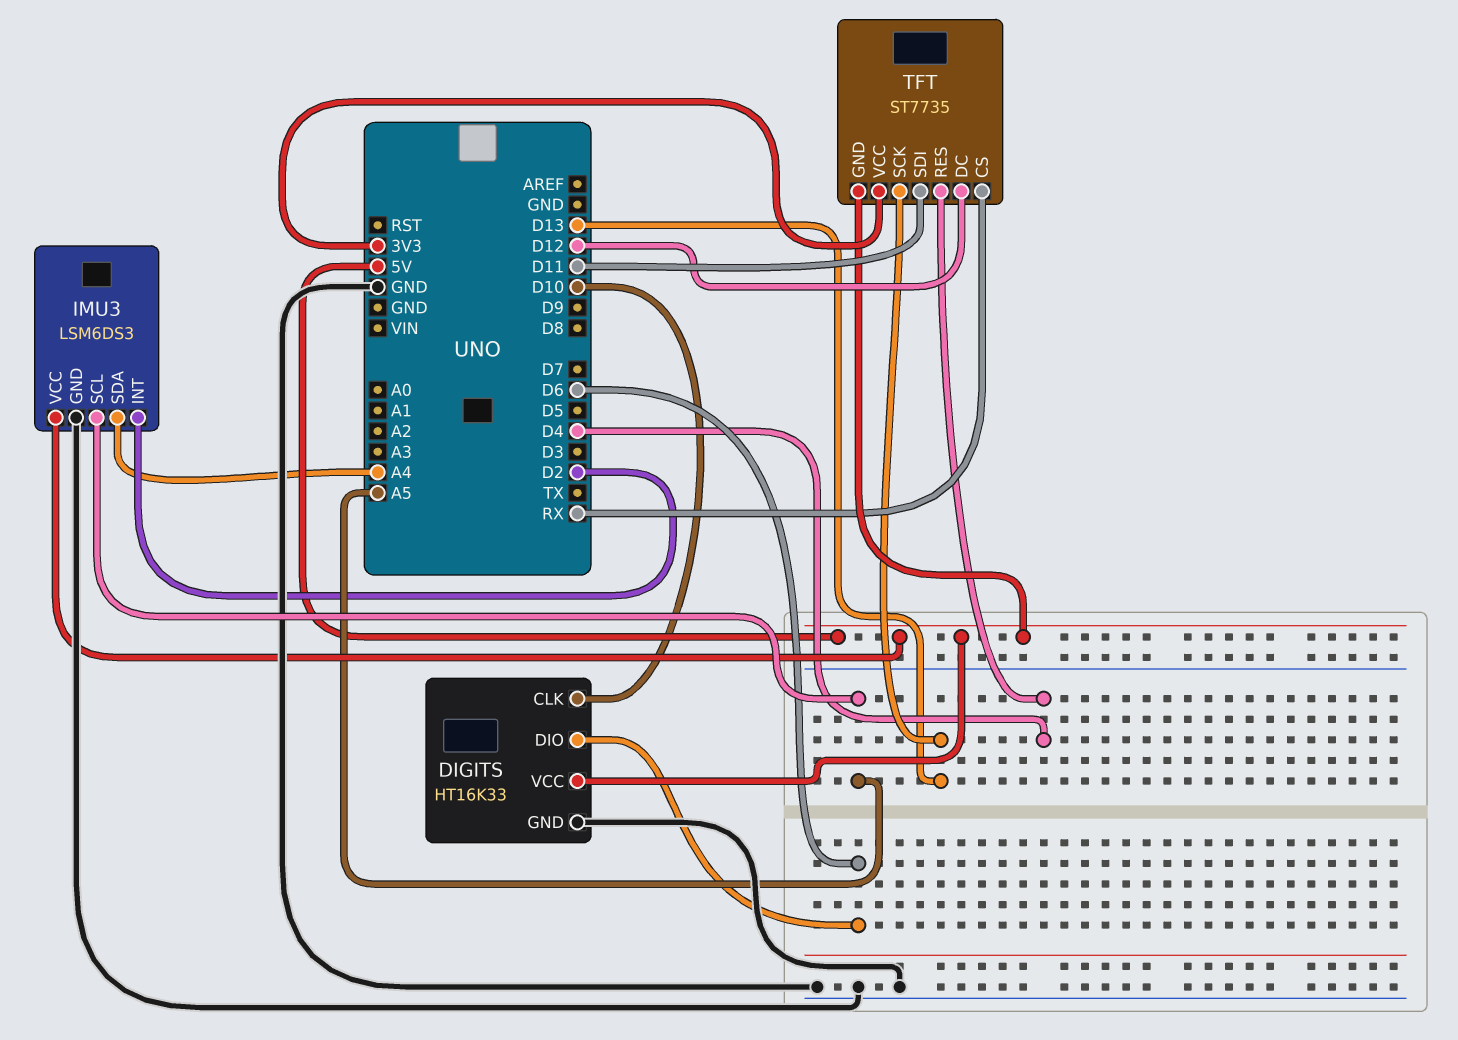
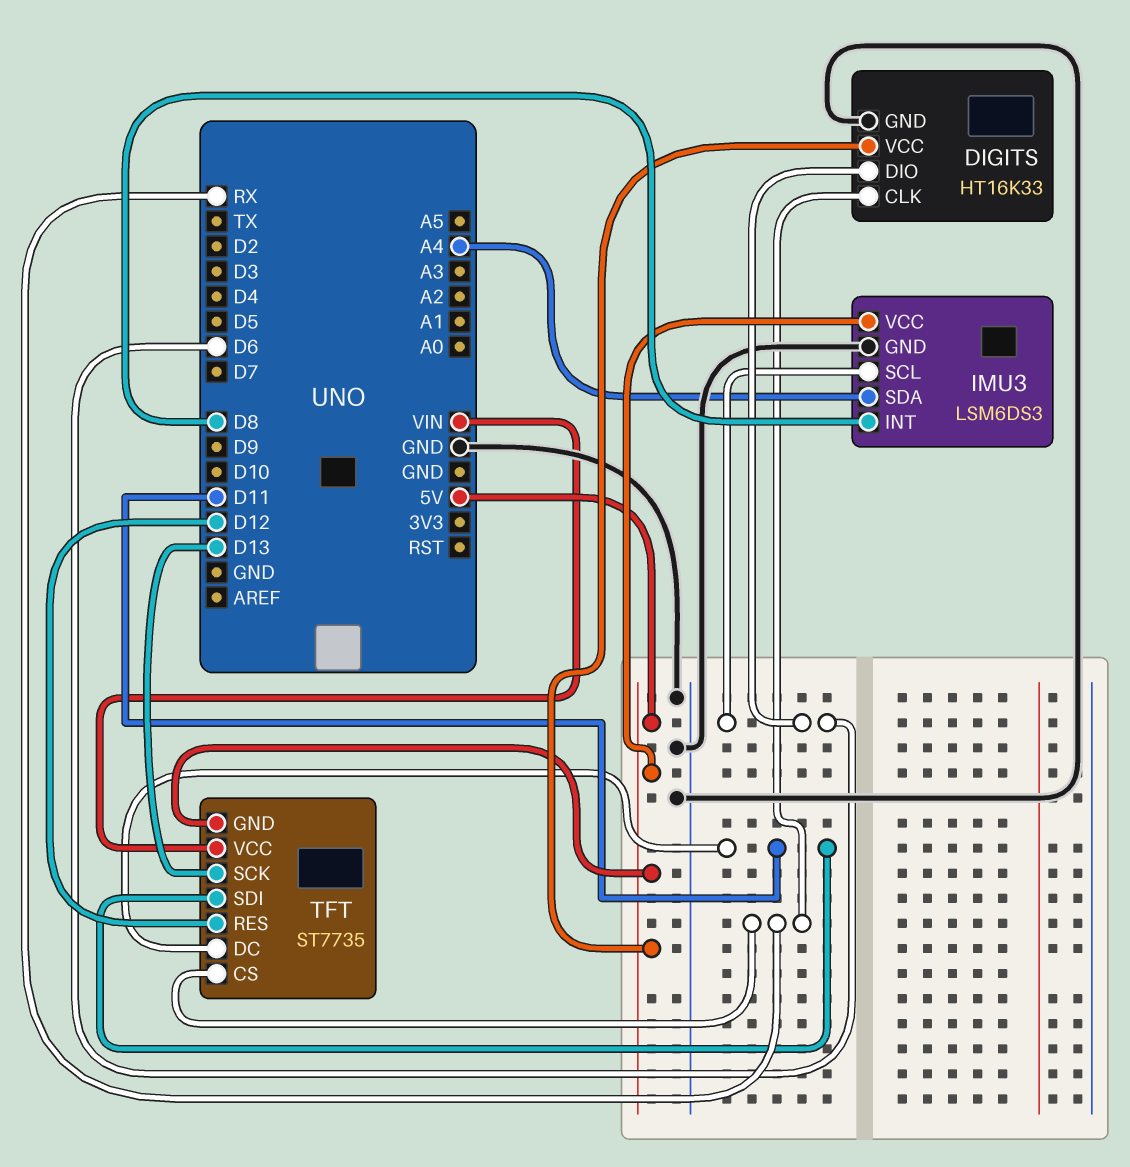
DIGITS pin CLK: D10 -> RX
IMU3 pin INT: D2 -> D8
IMU3 pin SCL: A5 -> D6
TFT pin DC: D12 -> D11
TFT pin RES: D4 -> D12
TFT pin VCC: 3V3 -> VIN

